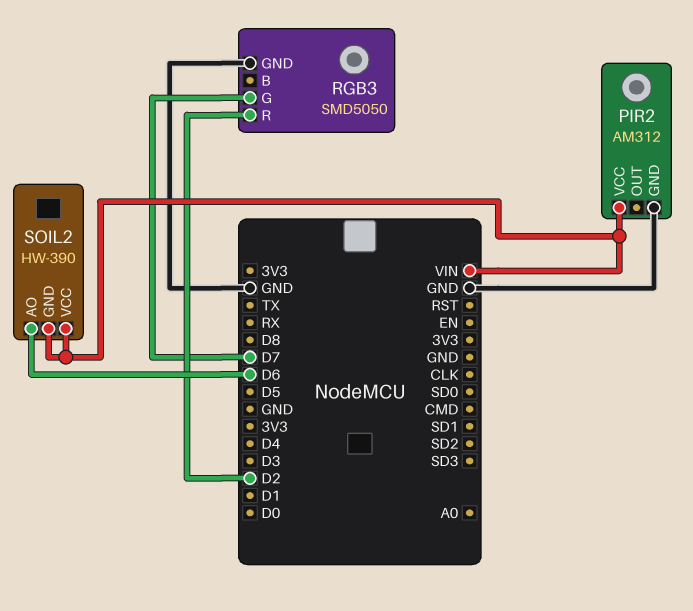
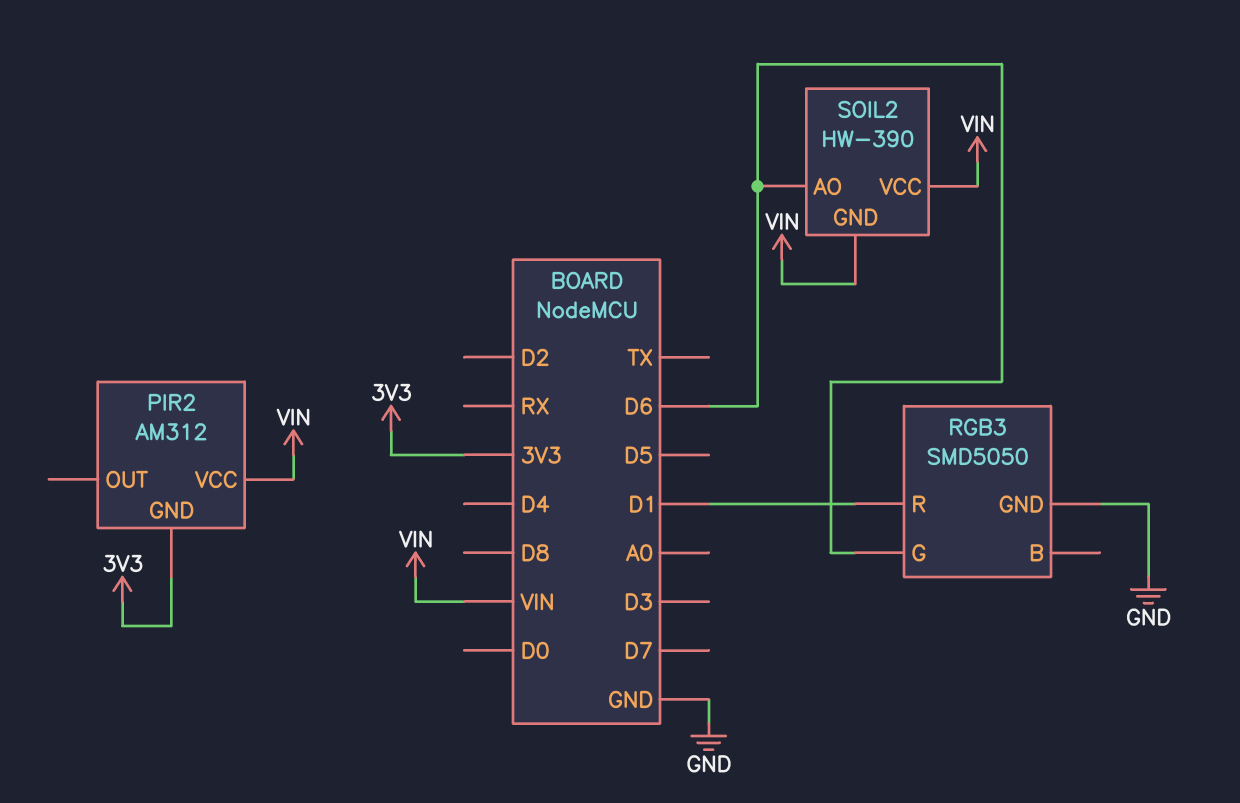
PIR2 pin GND: GND -> 3V3
RGB3 pin G: D7 -> D6
RGB3 pin R: D2 -> D1

